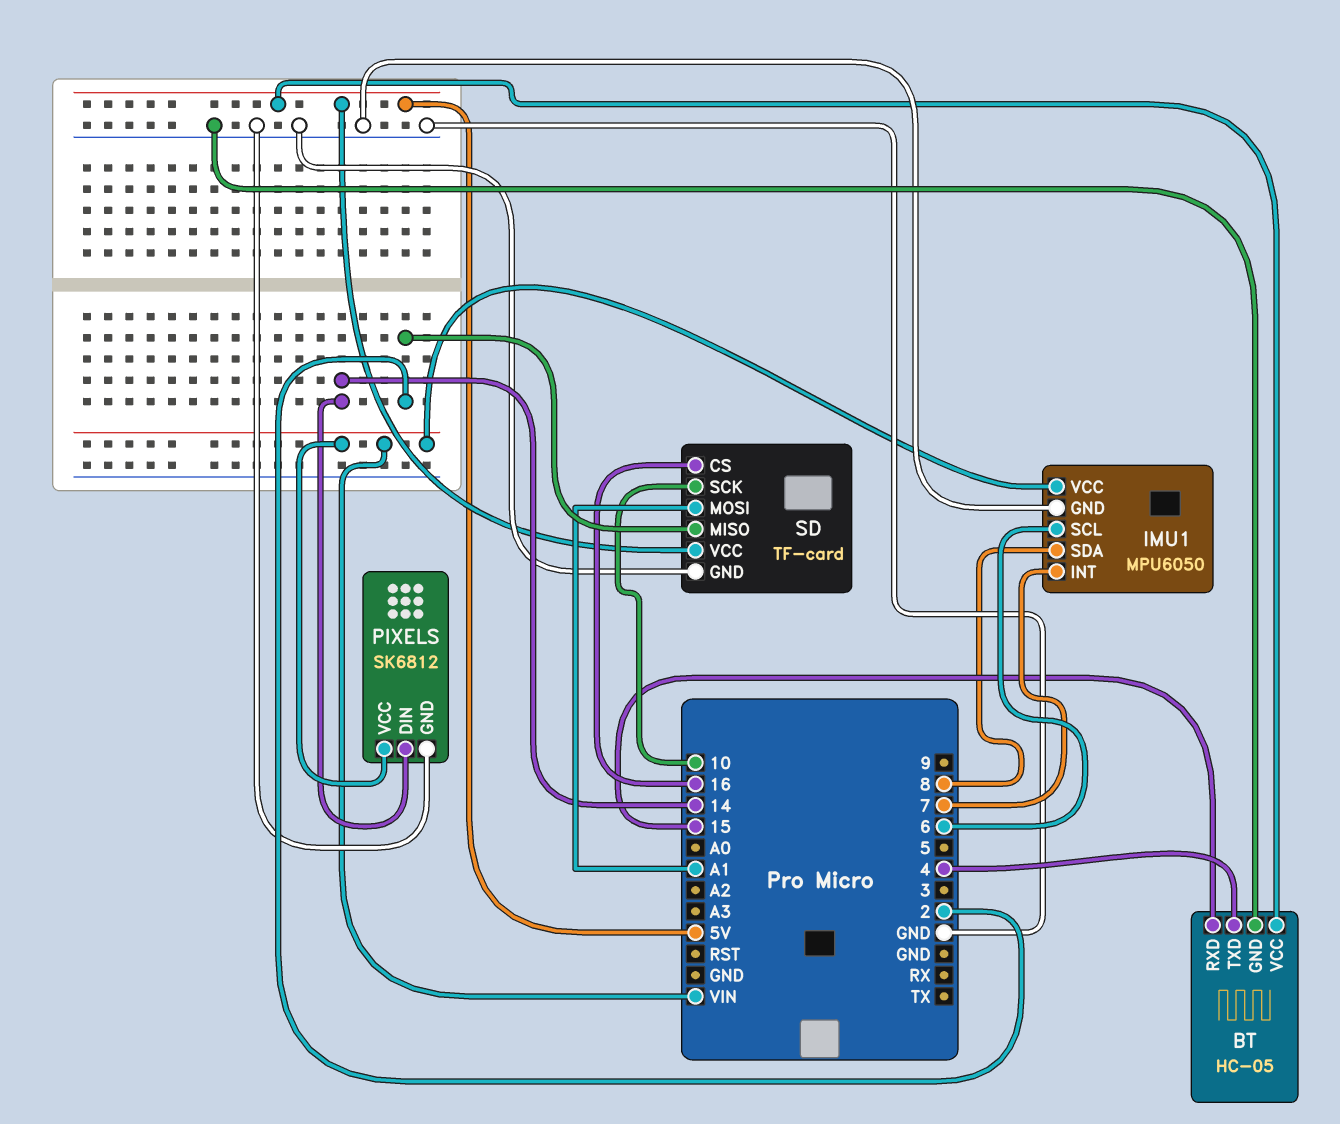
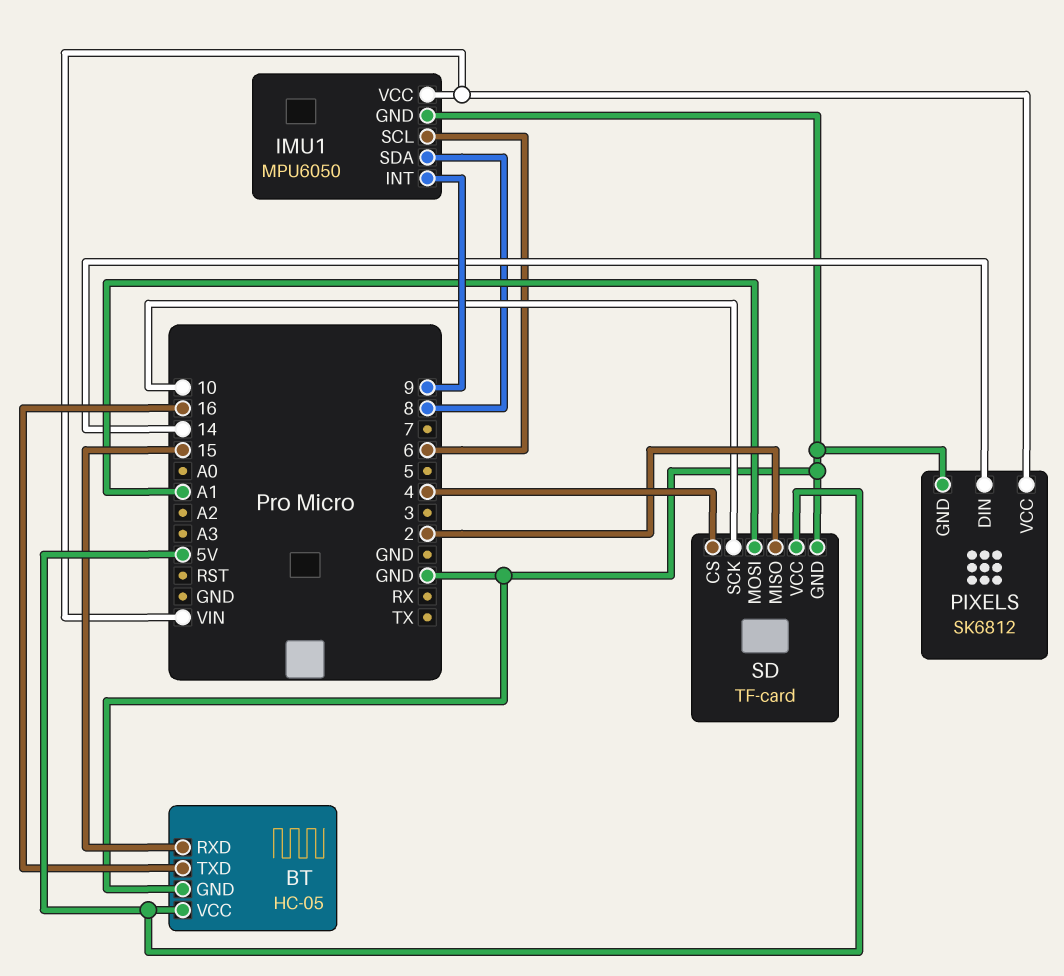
BT pin TXD: 4 -> 16
IMU1 pin INT: 7 -> 9
SD pin CS: 16 -> 4

